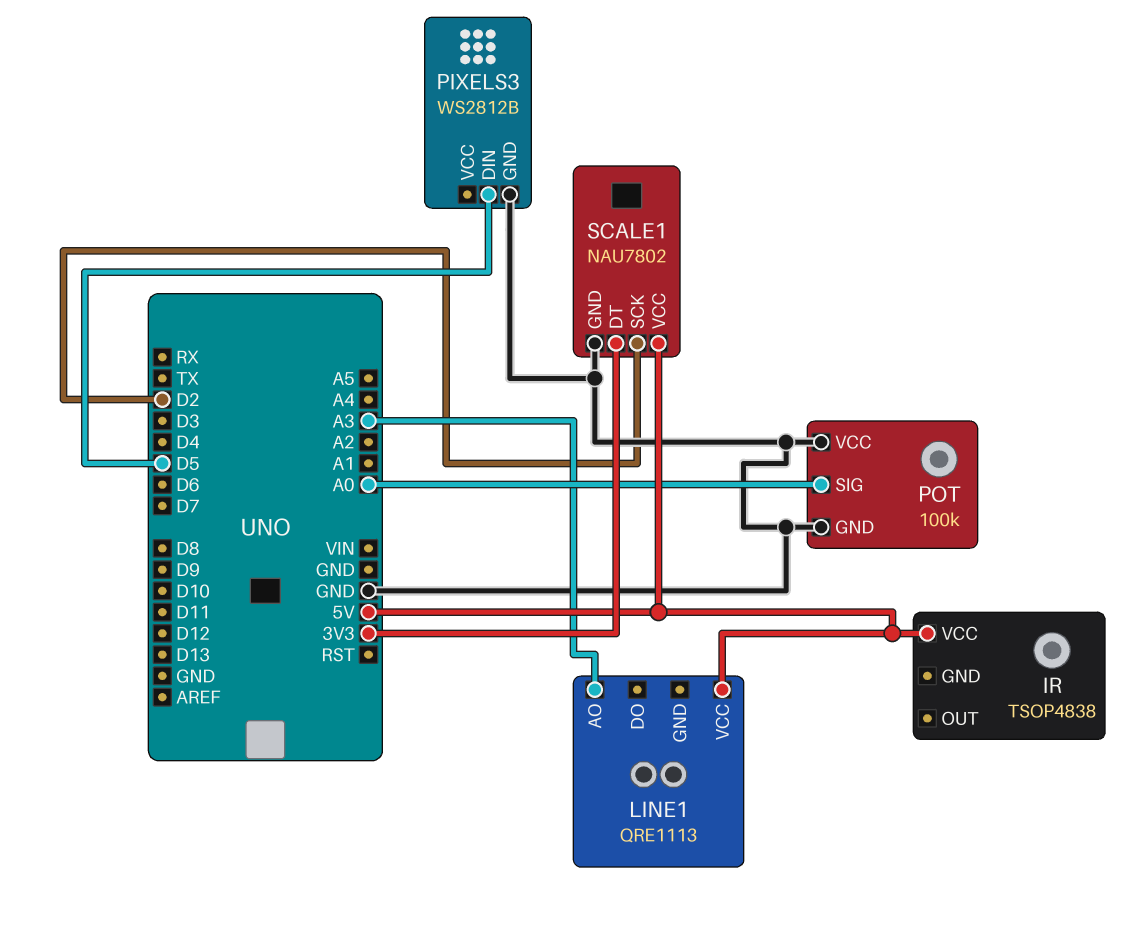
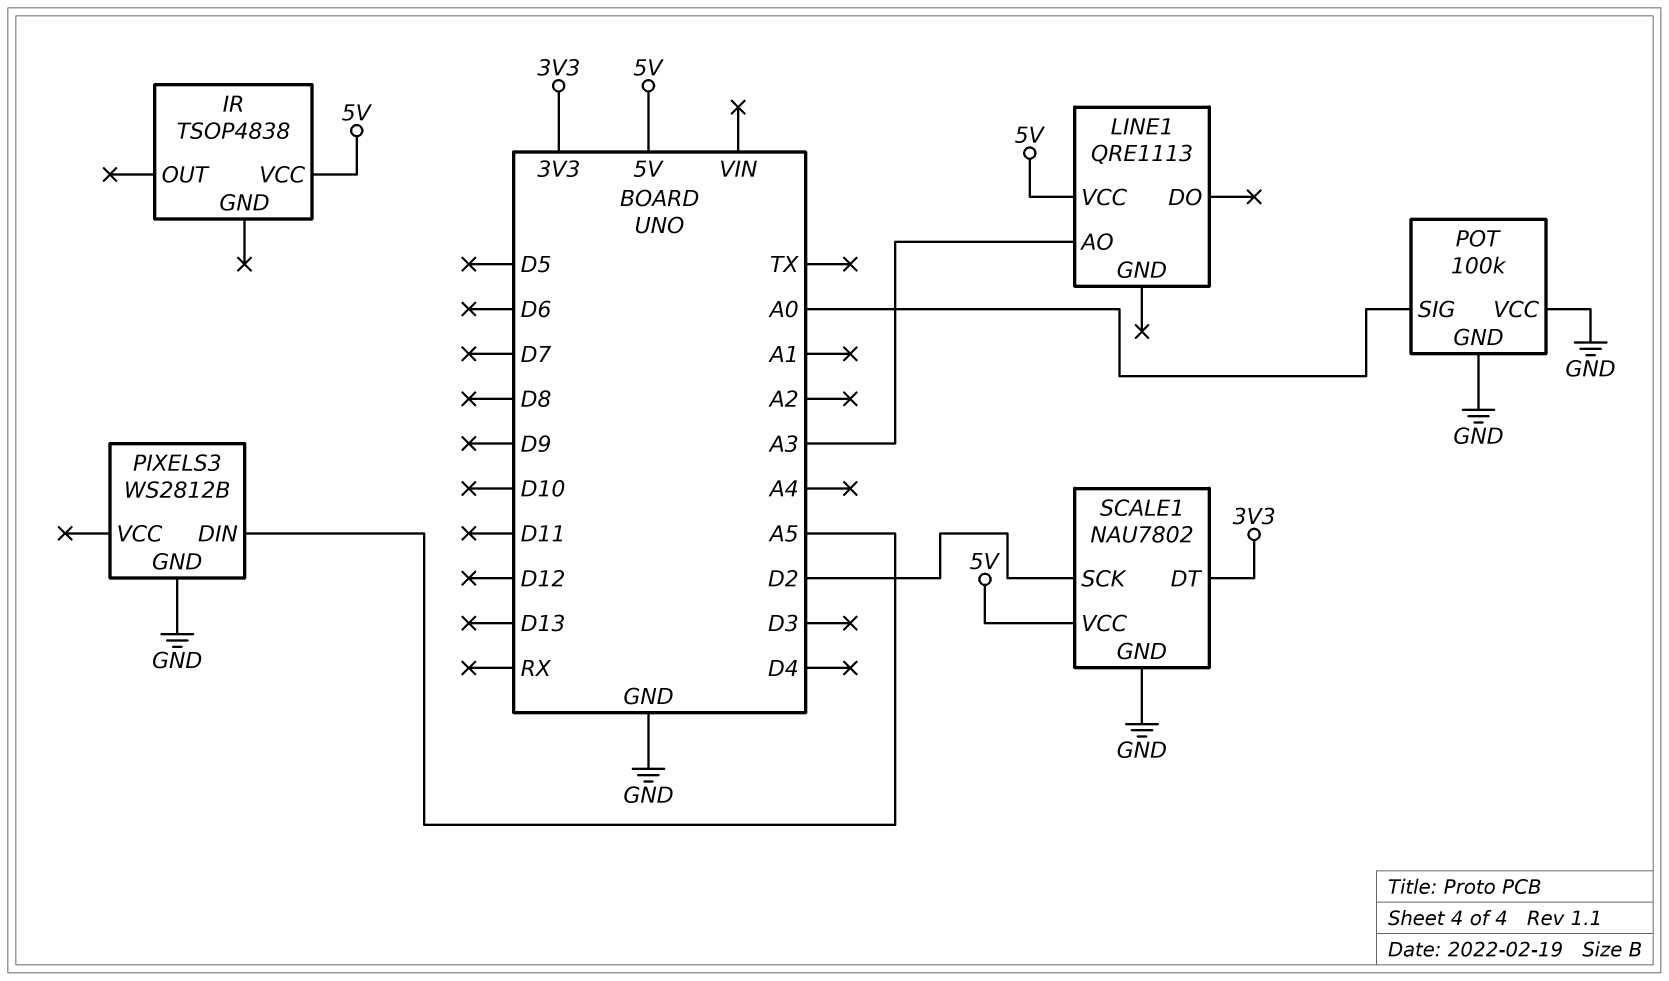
PIXELS3 pin DIN: D5 -> A5

